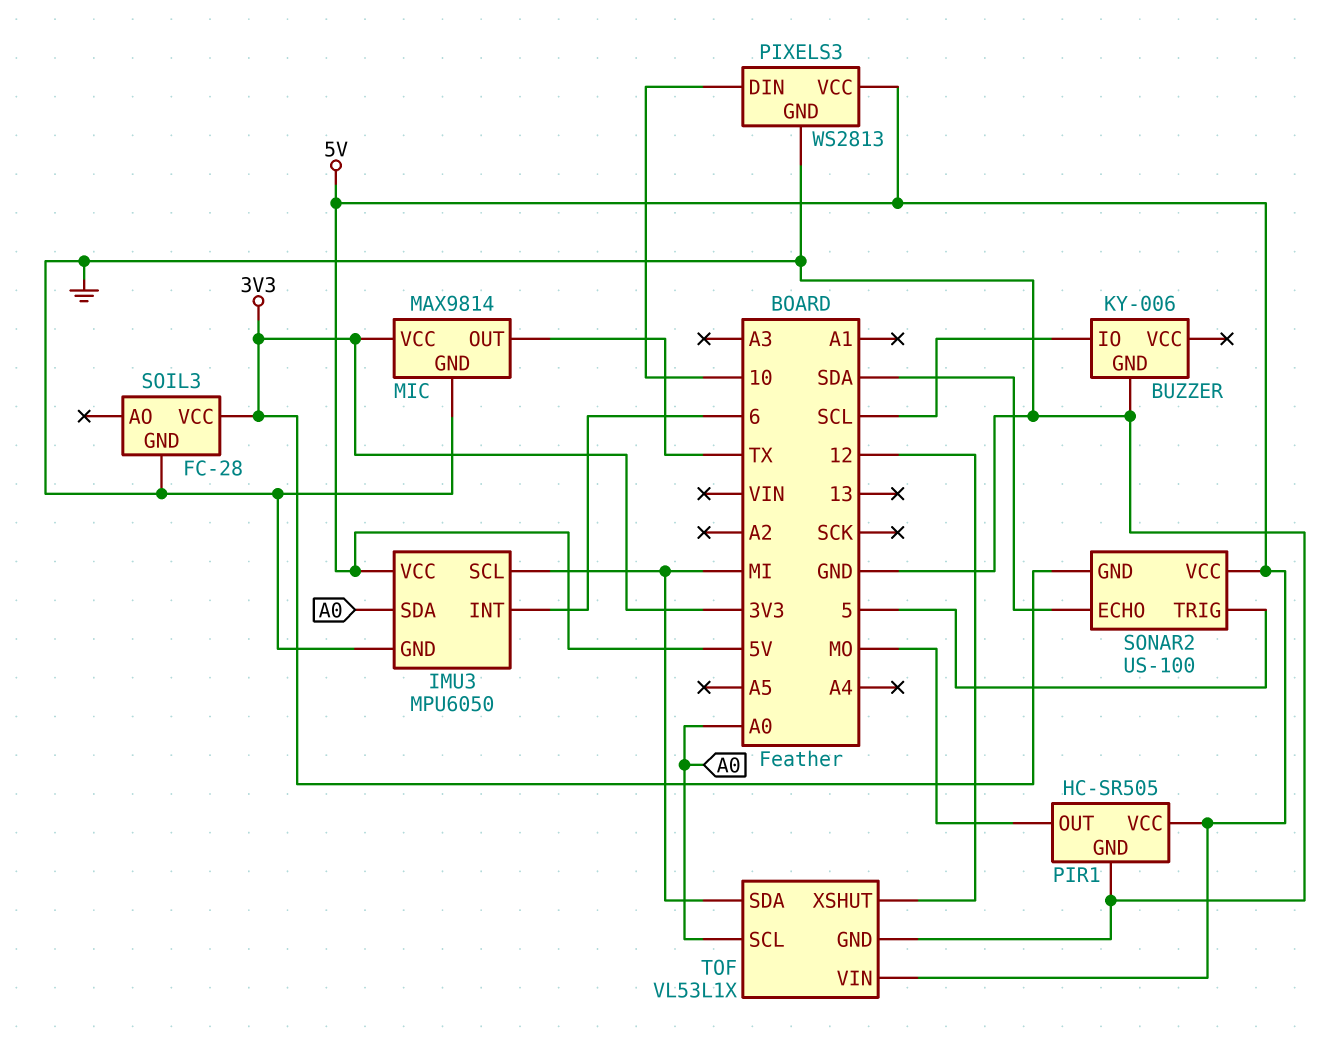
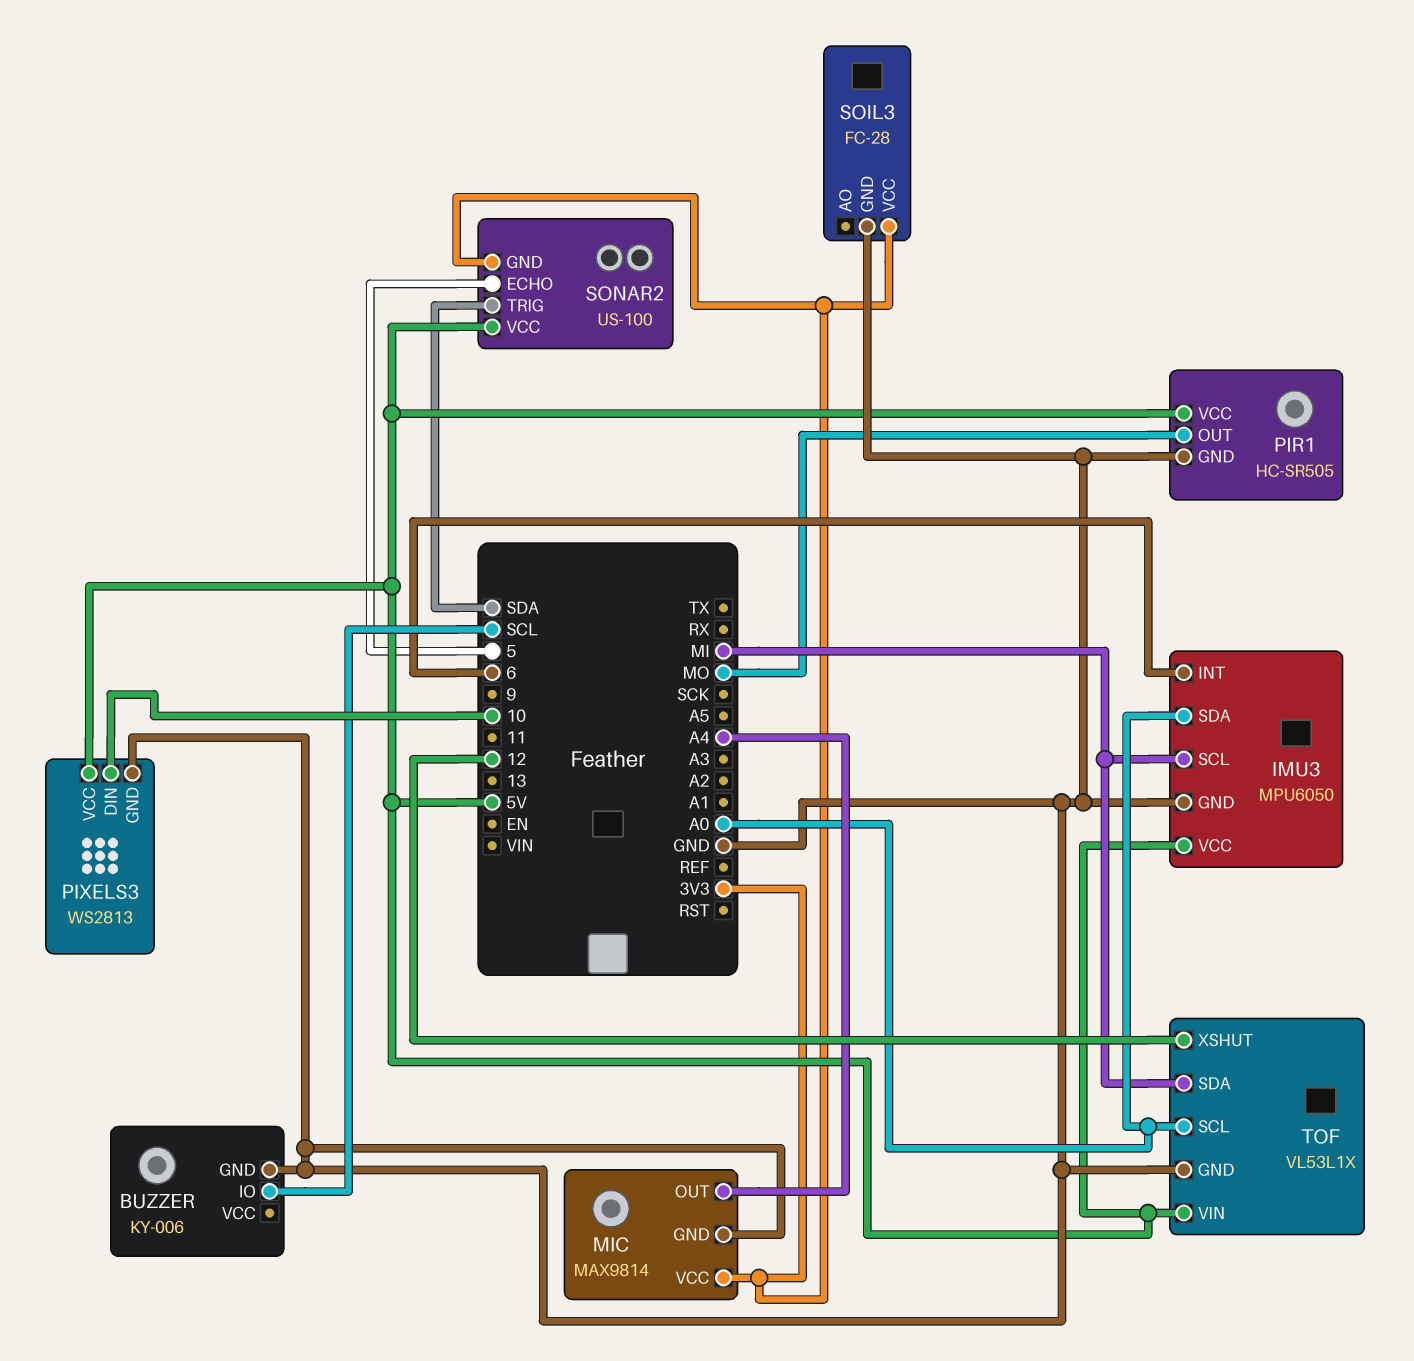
MIC pin OUT: TX -> A4
SONAR2 pin ECHO: SDA -> 5
SONAR2 pin TRIG: 5 -> SDA

